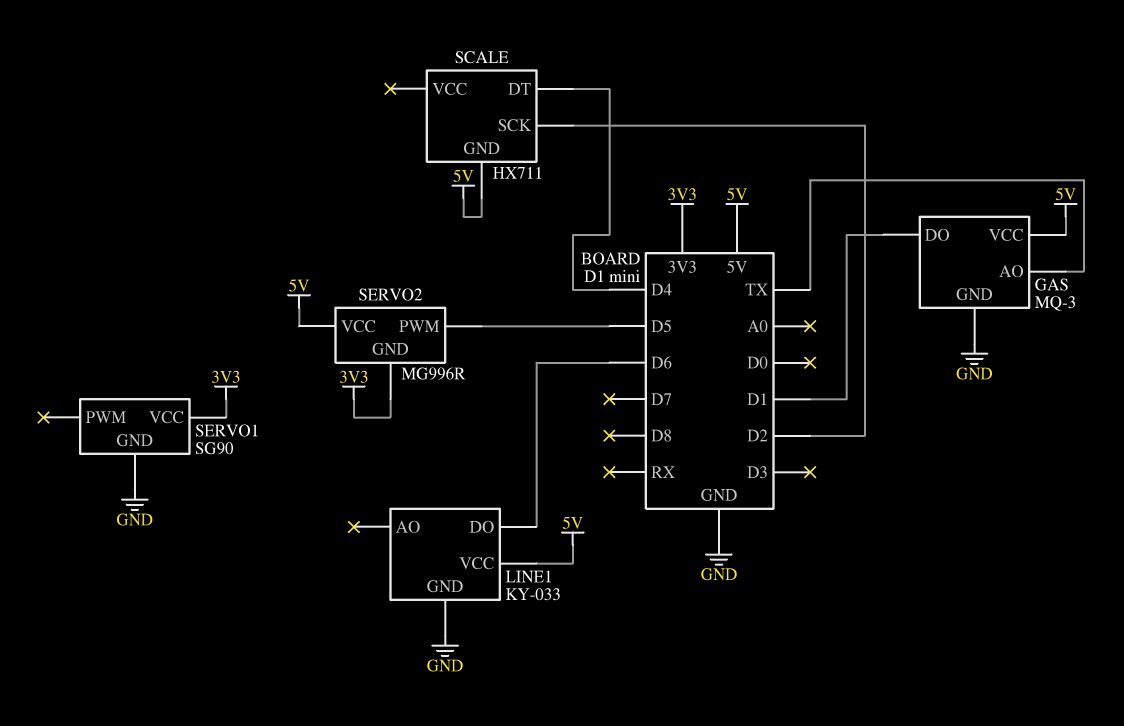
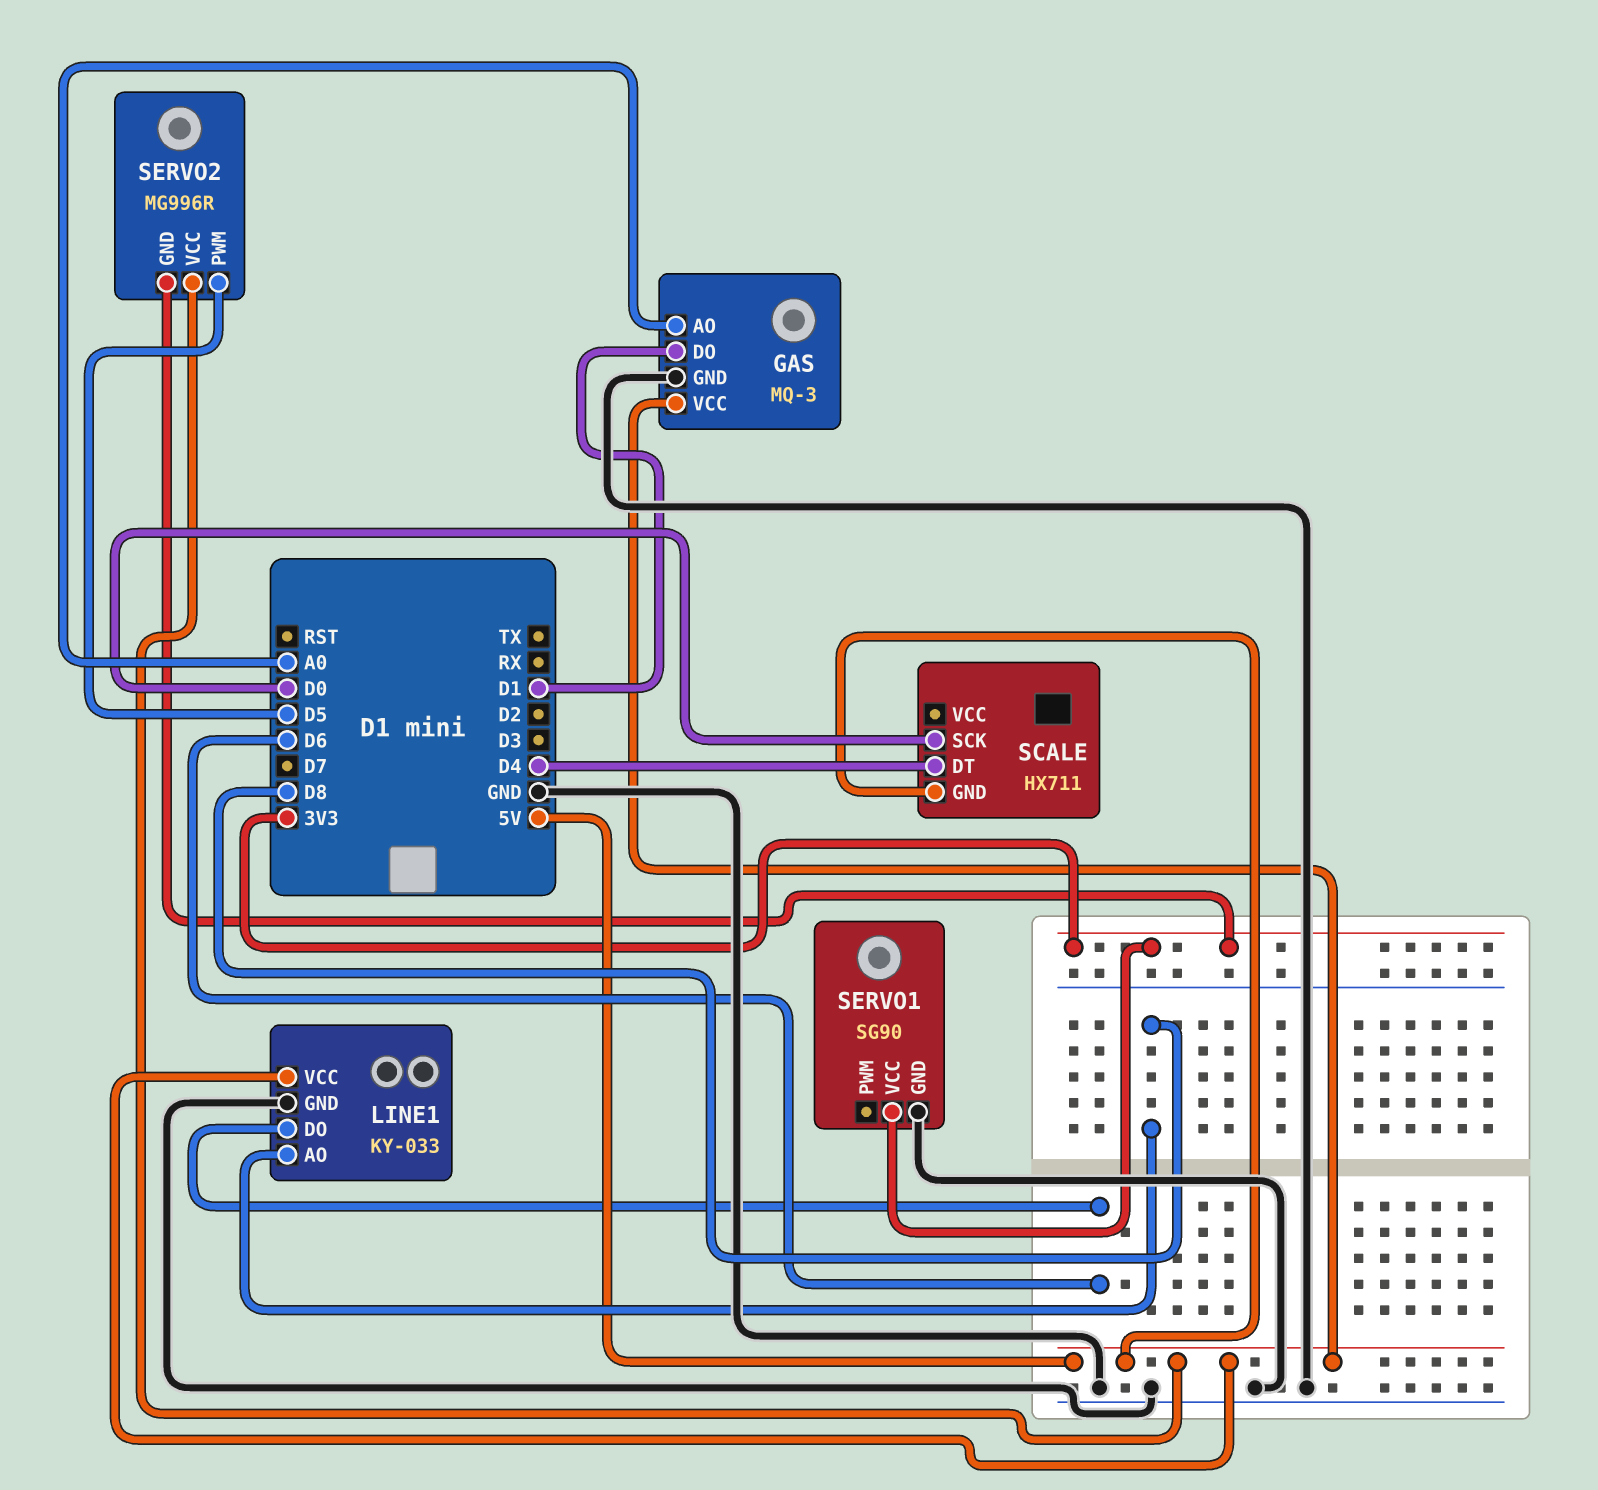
GAS pin AO: TX -> A0
LINE1 pin AO: none -> D8
SCALE pin SCK: D2 -> D0

